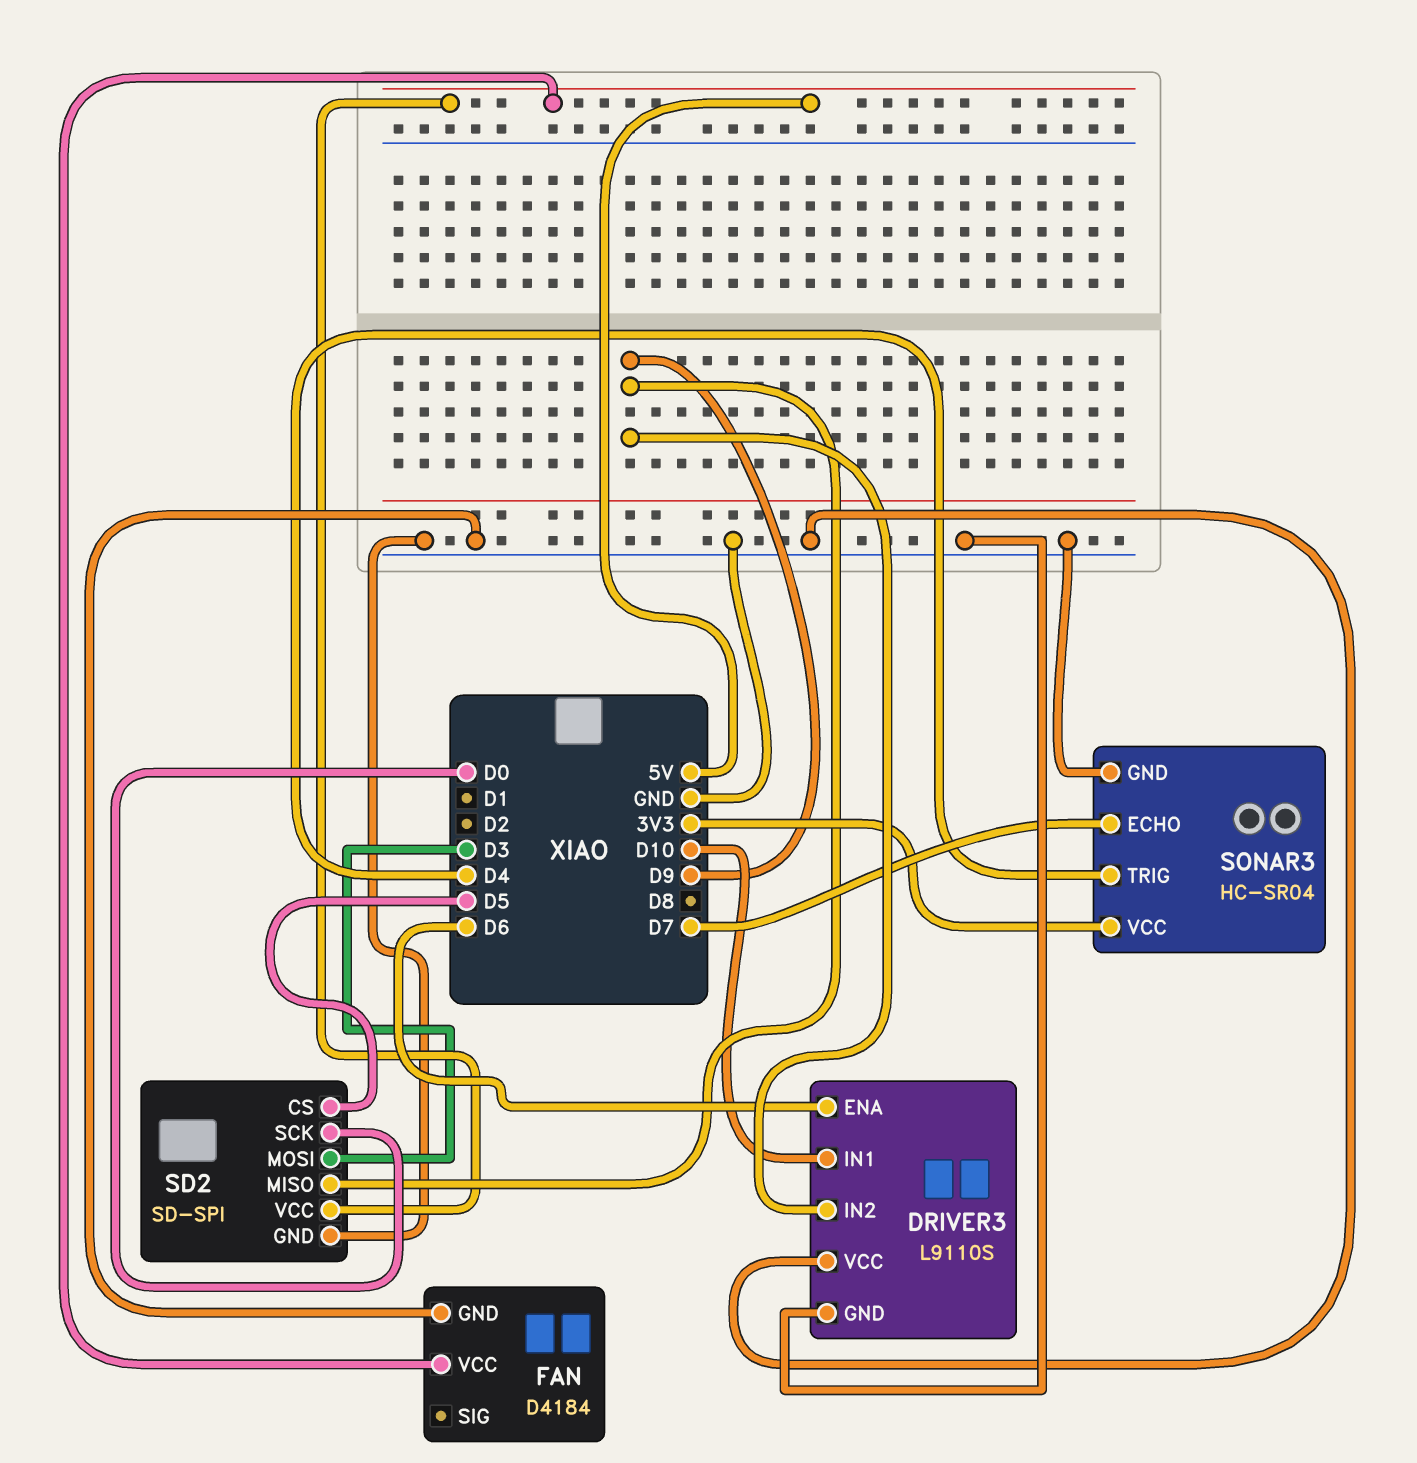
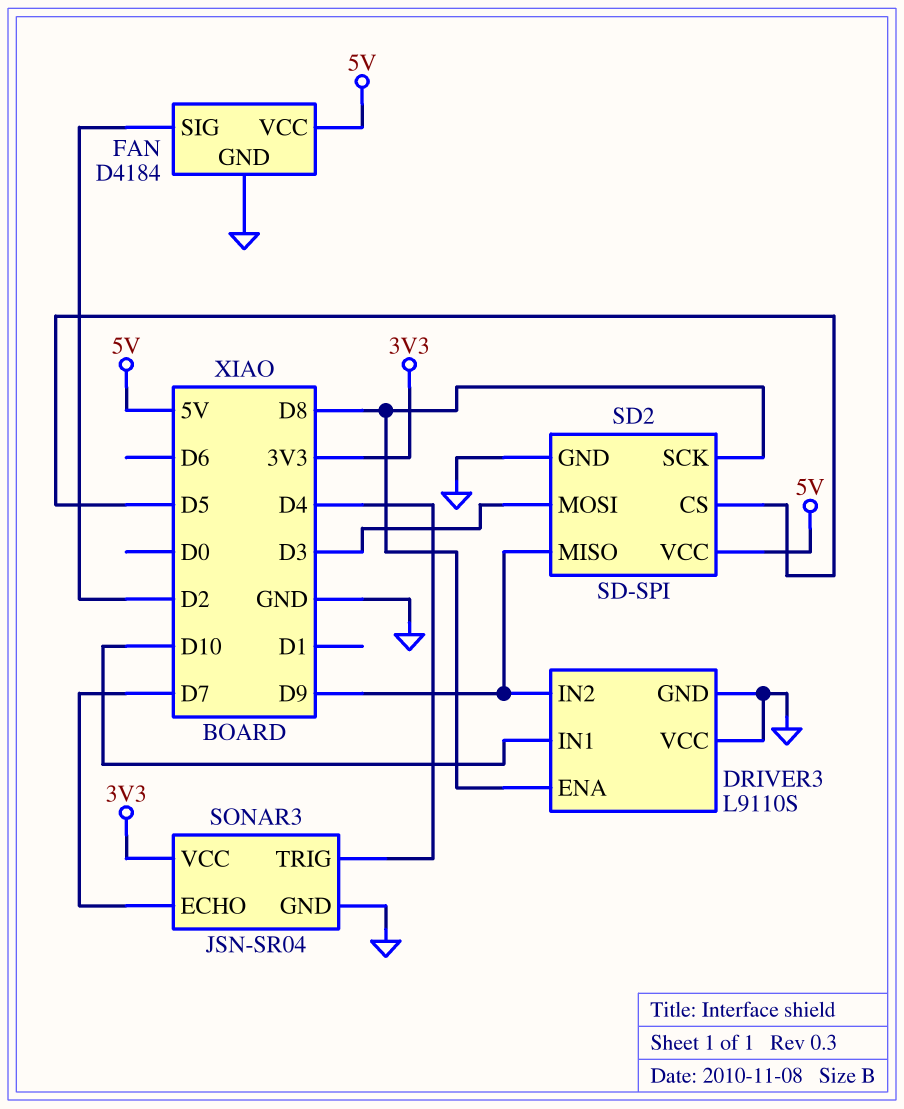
DRIVER3 pin ENA: D6 -> D8
FAN pin SIG: none -> D2
SD2 pin SCK: D0 -> D8
SONAR3: HC-SR04 -> JSN-SR04

